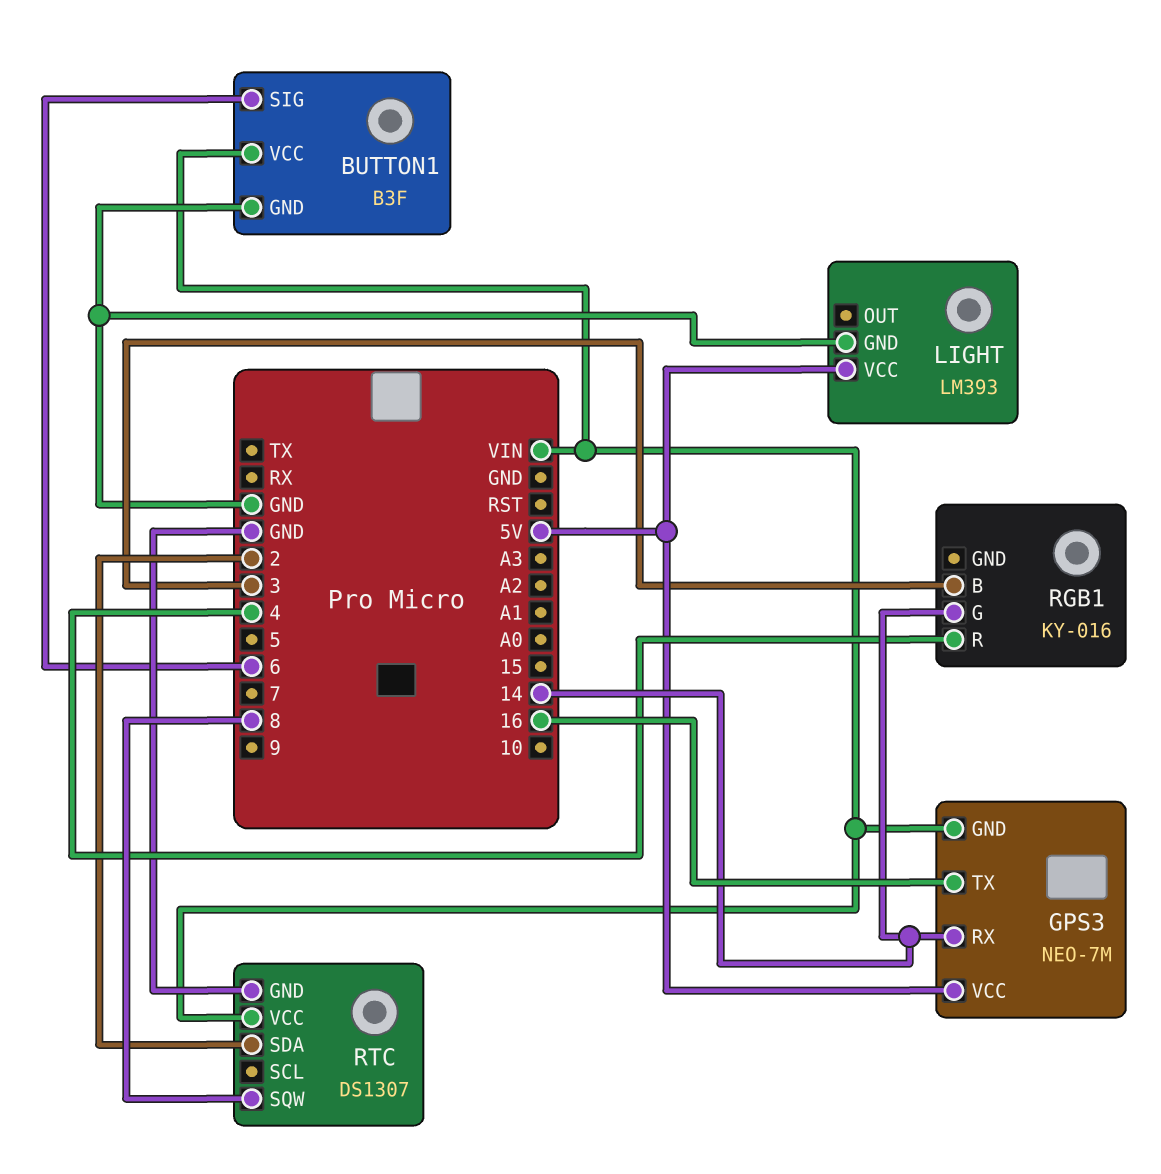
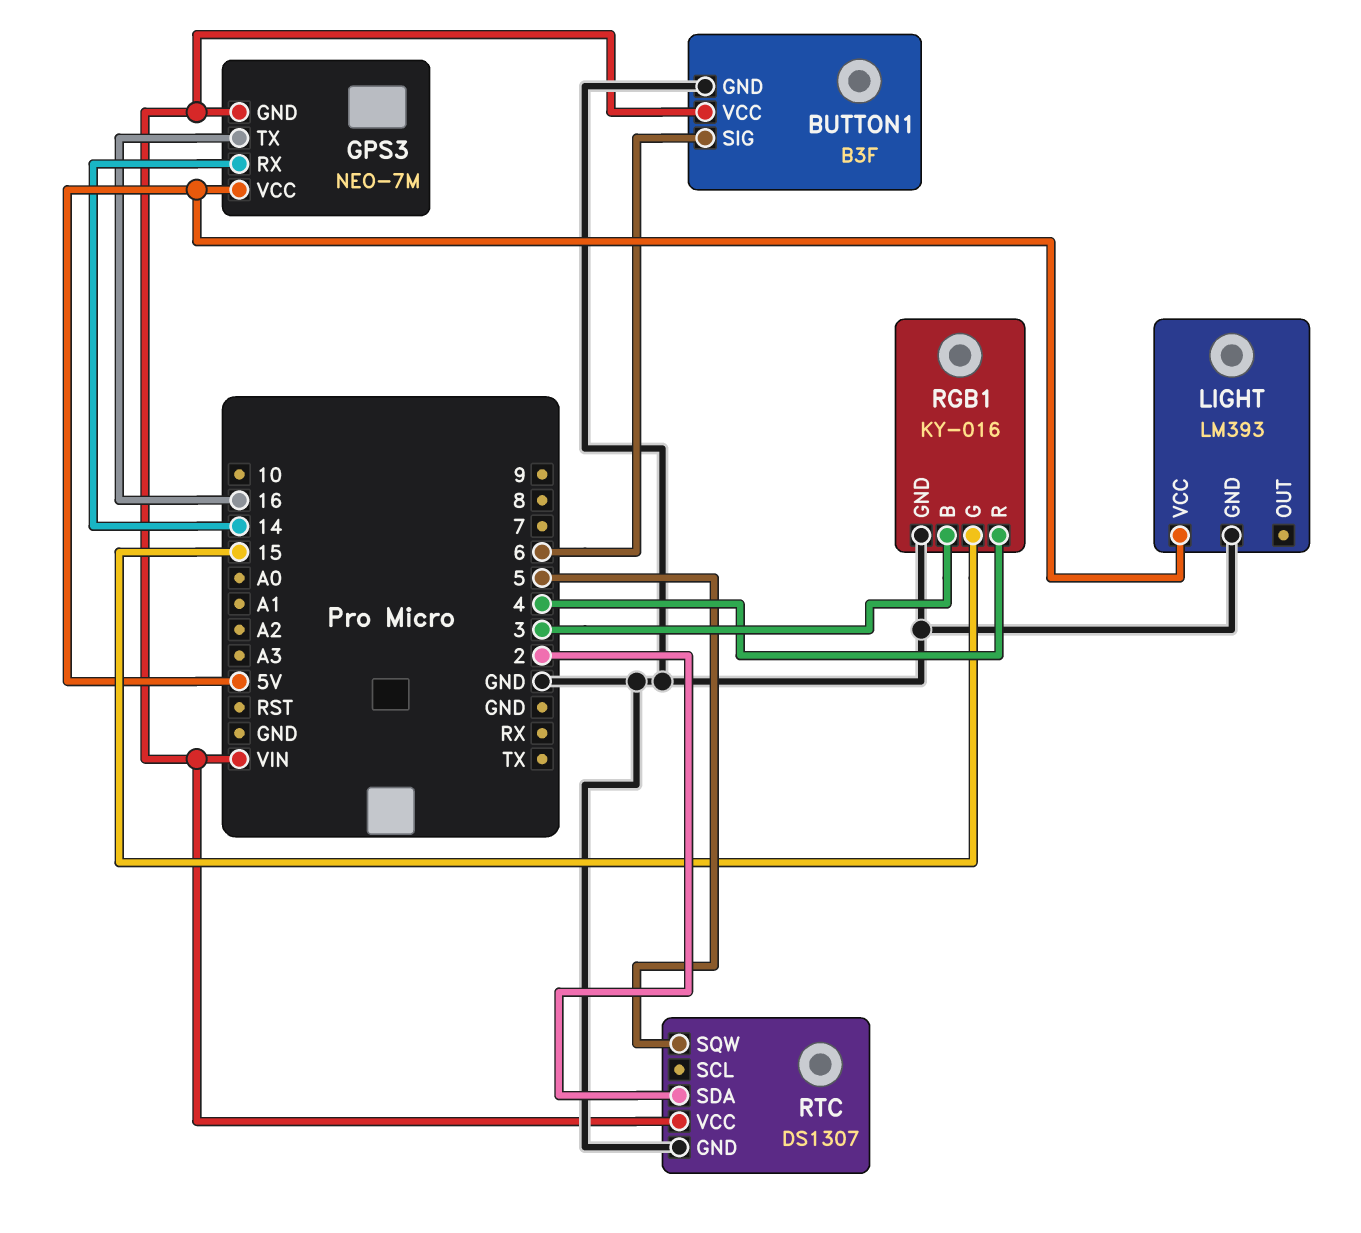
RGB1 pin G: 14 -> 15
RGB1 pin GND: none -> GND
RTC pin SQW: 8 -> 5

